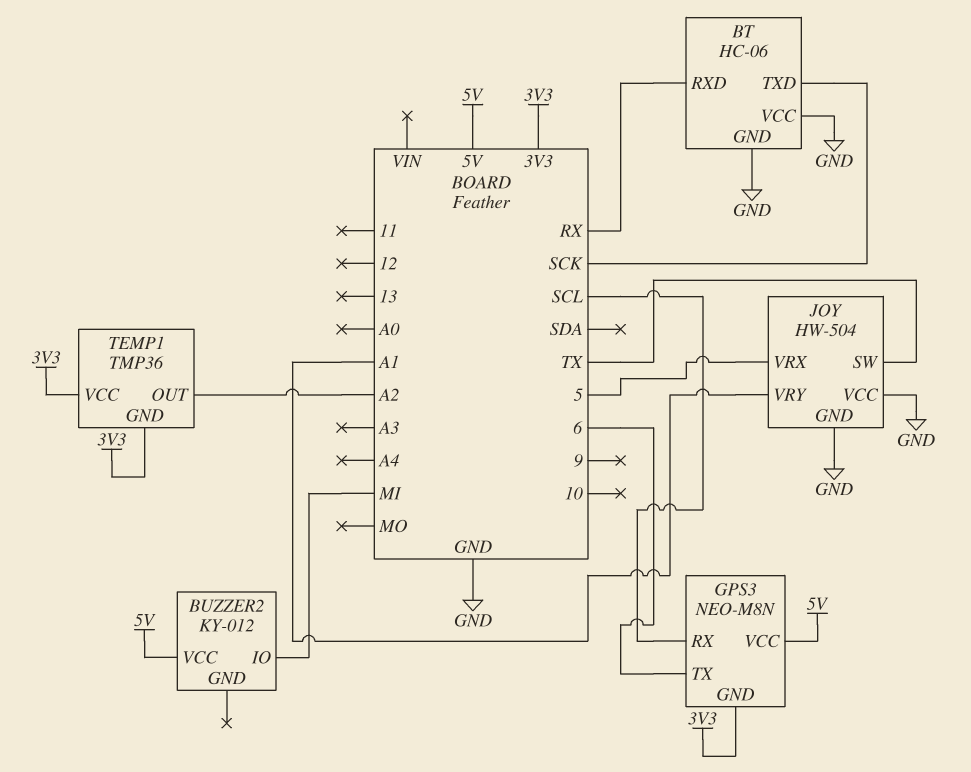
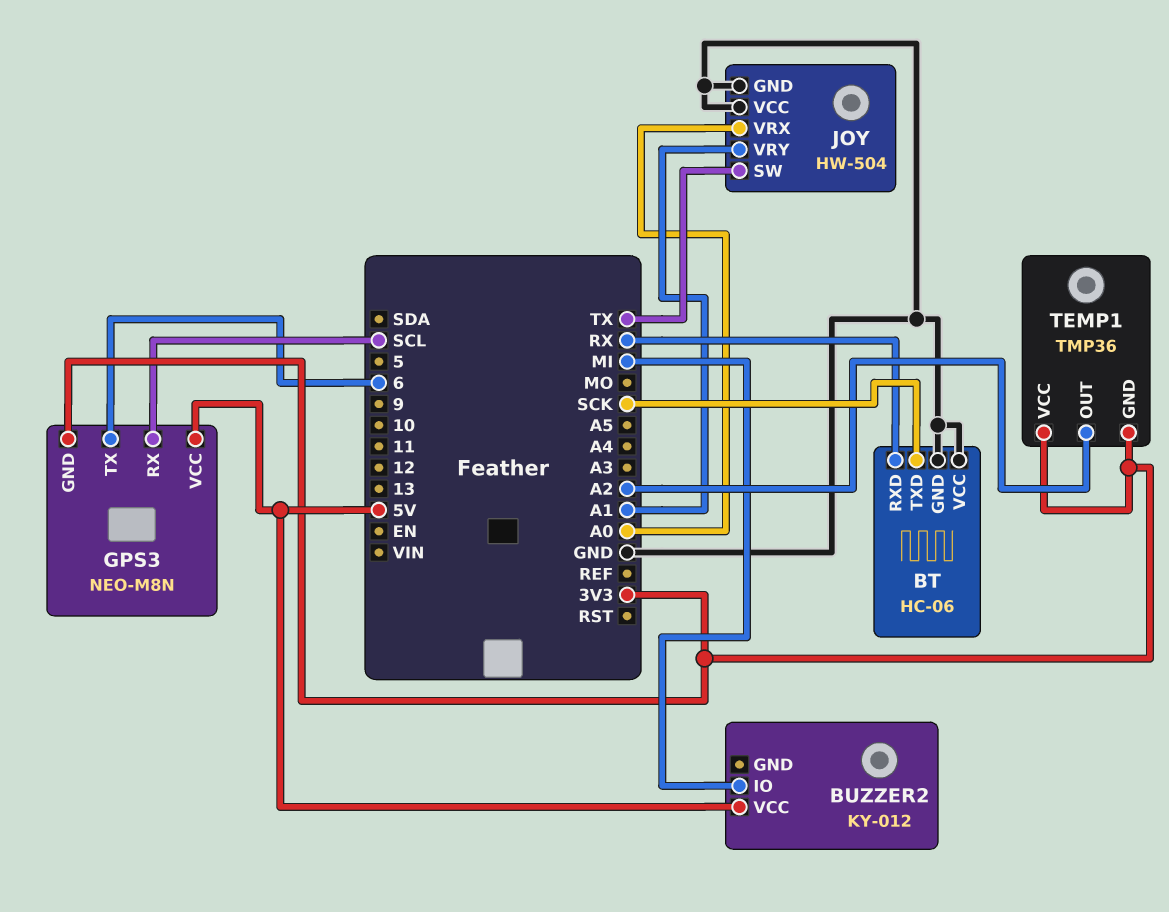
JOY pin VRX: 5 -> A0

